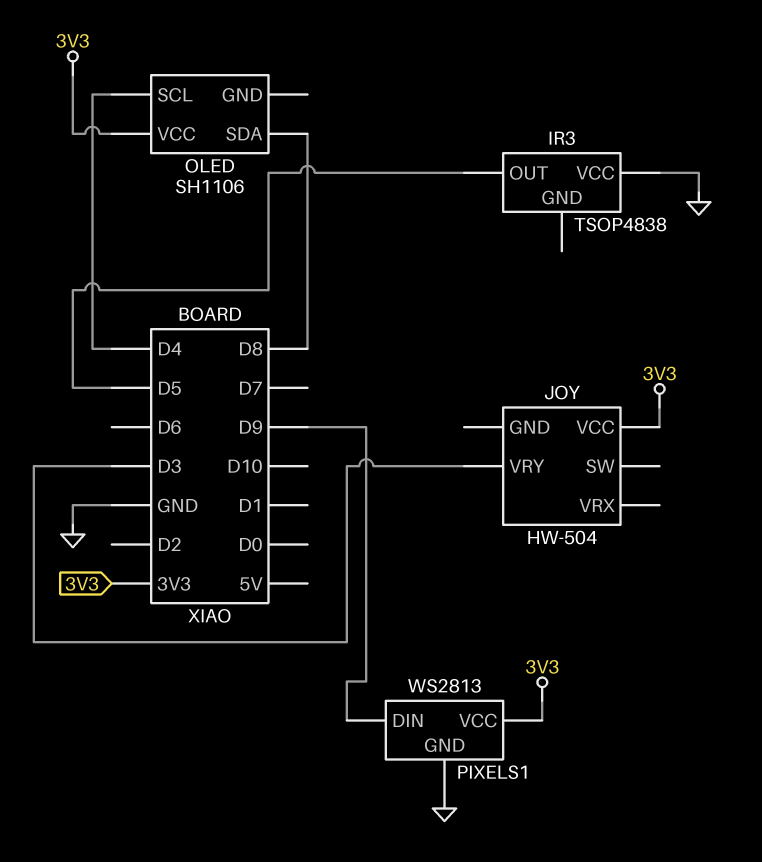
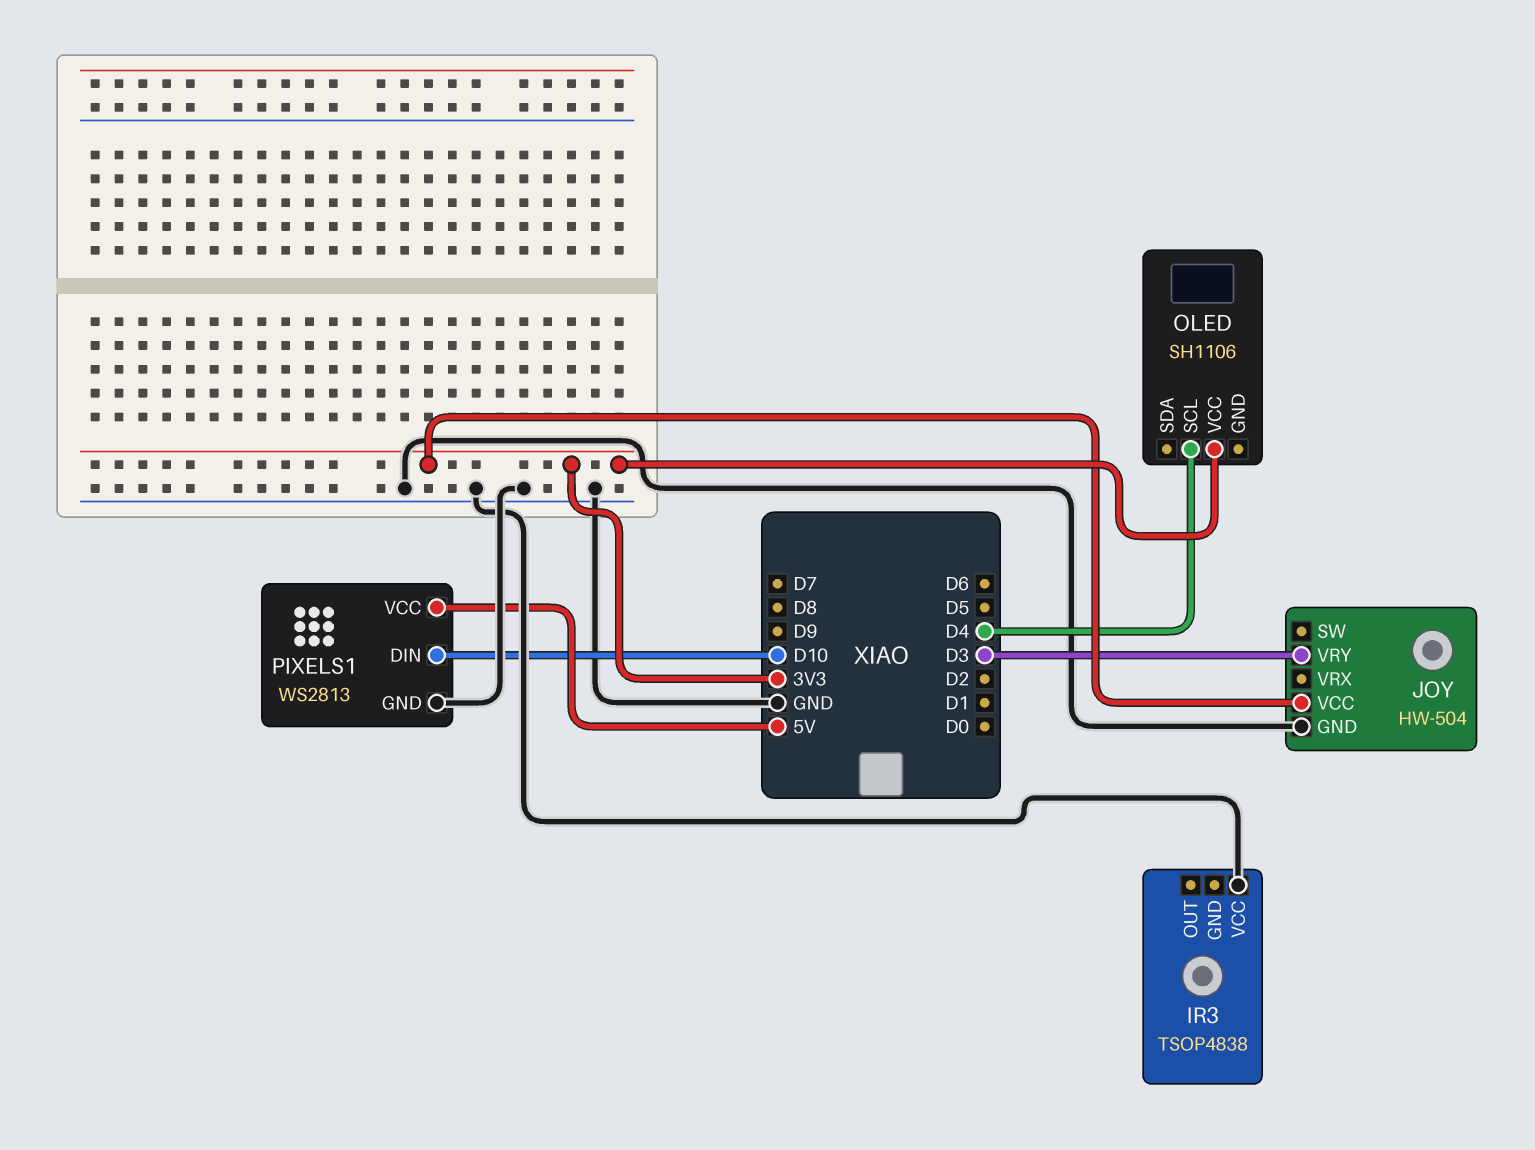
IR3 pin OUT: D5 -> none
JOY pin GND: none -> GND
OLED pin SDA: D8 -> none
PIXELS1 pin DIN: D9 -> D10
PIXELS1 pin VCC: 3V3 -> 5V

